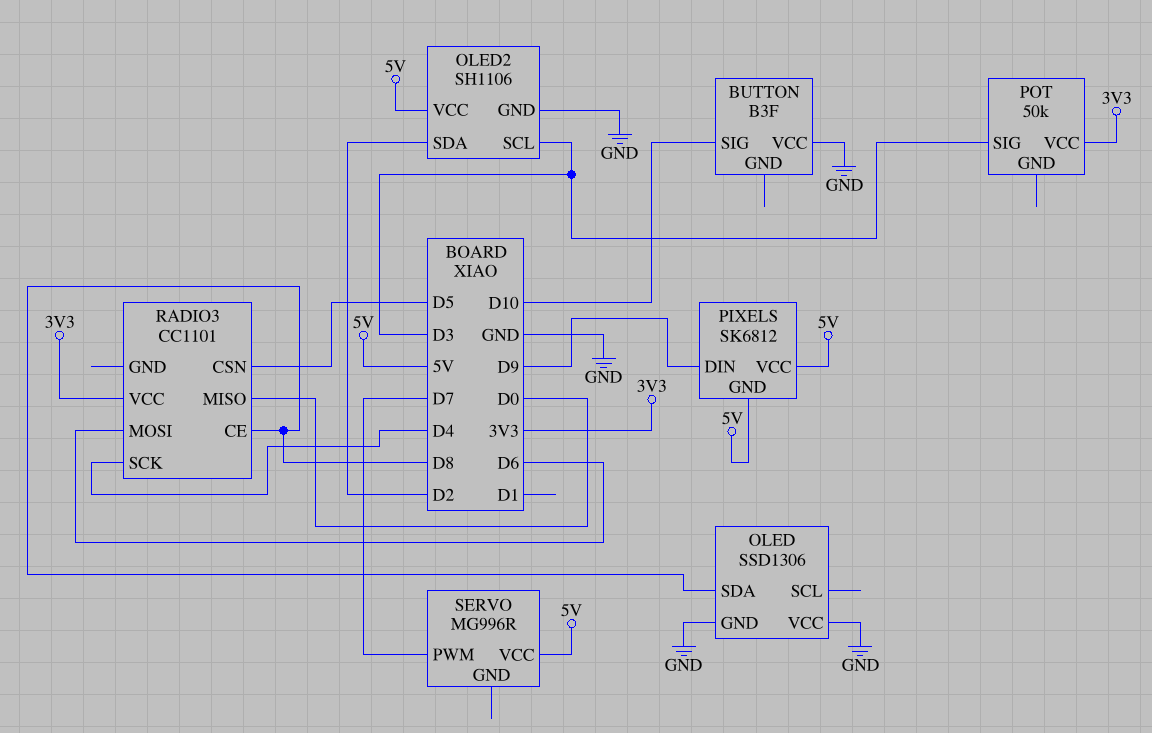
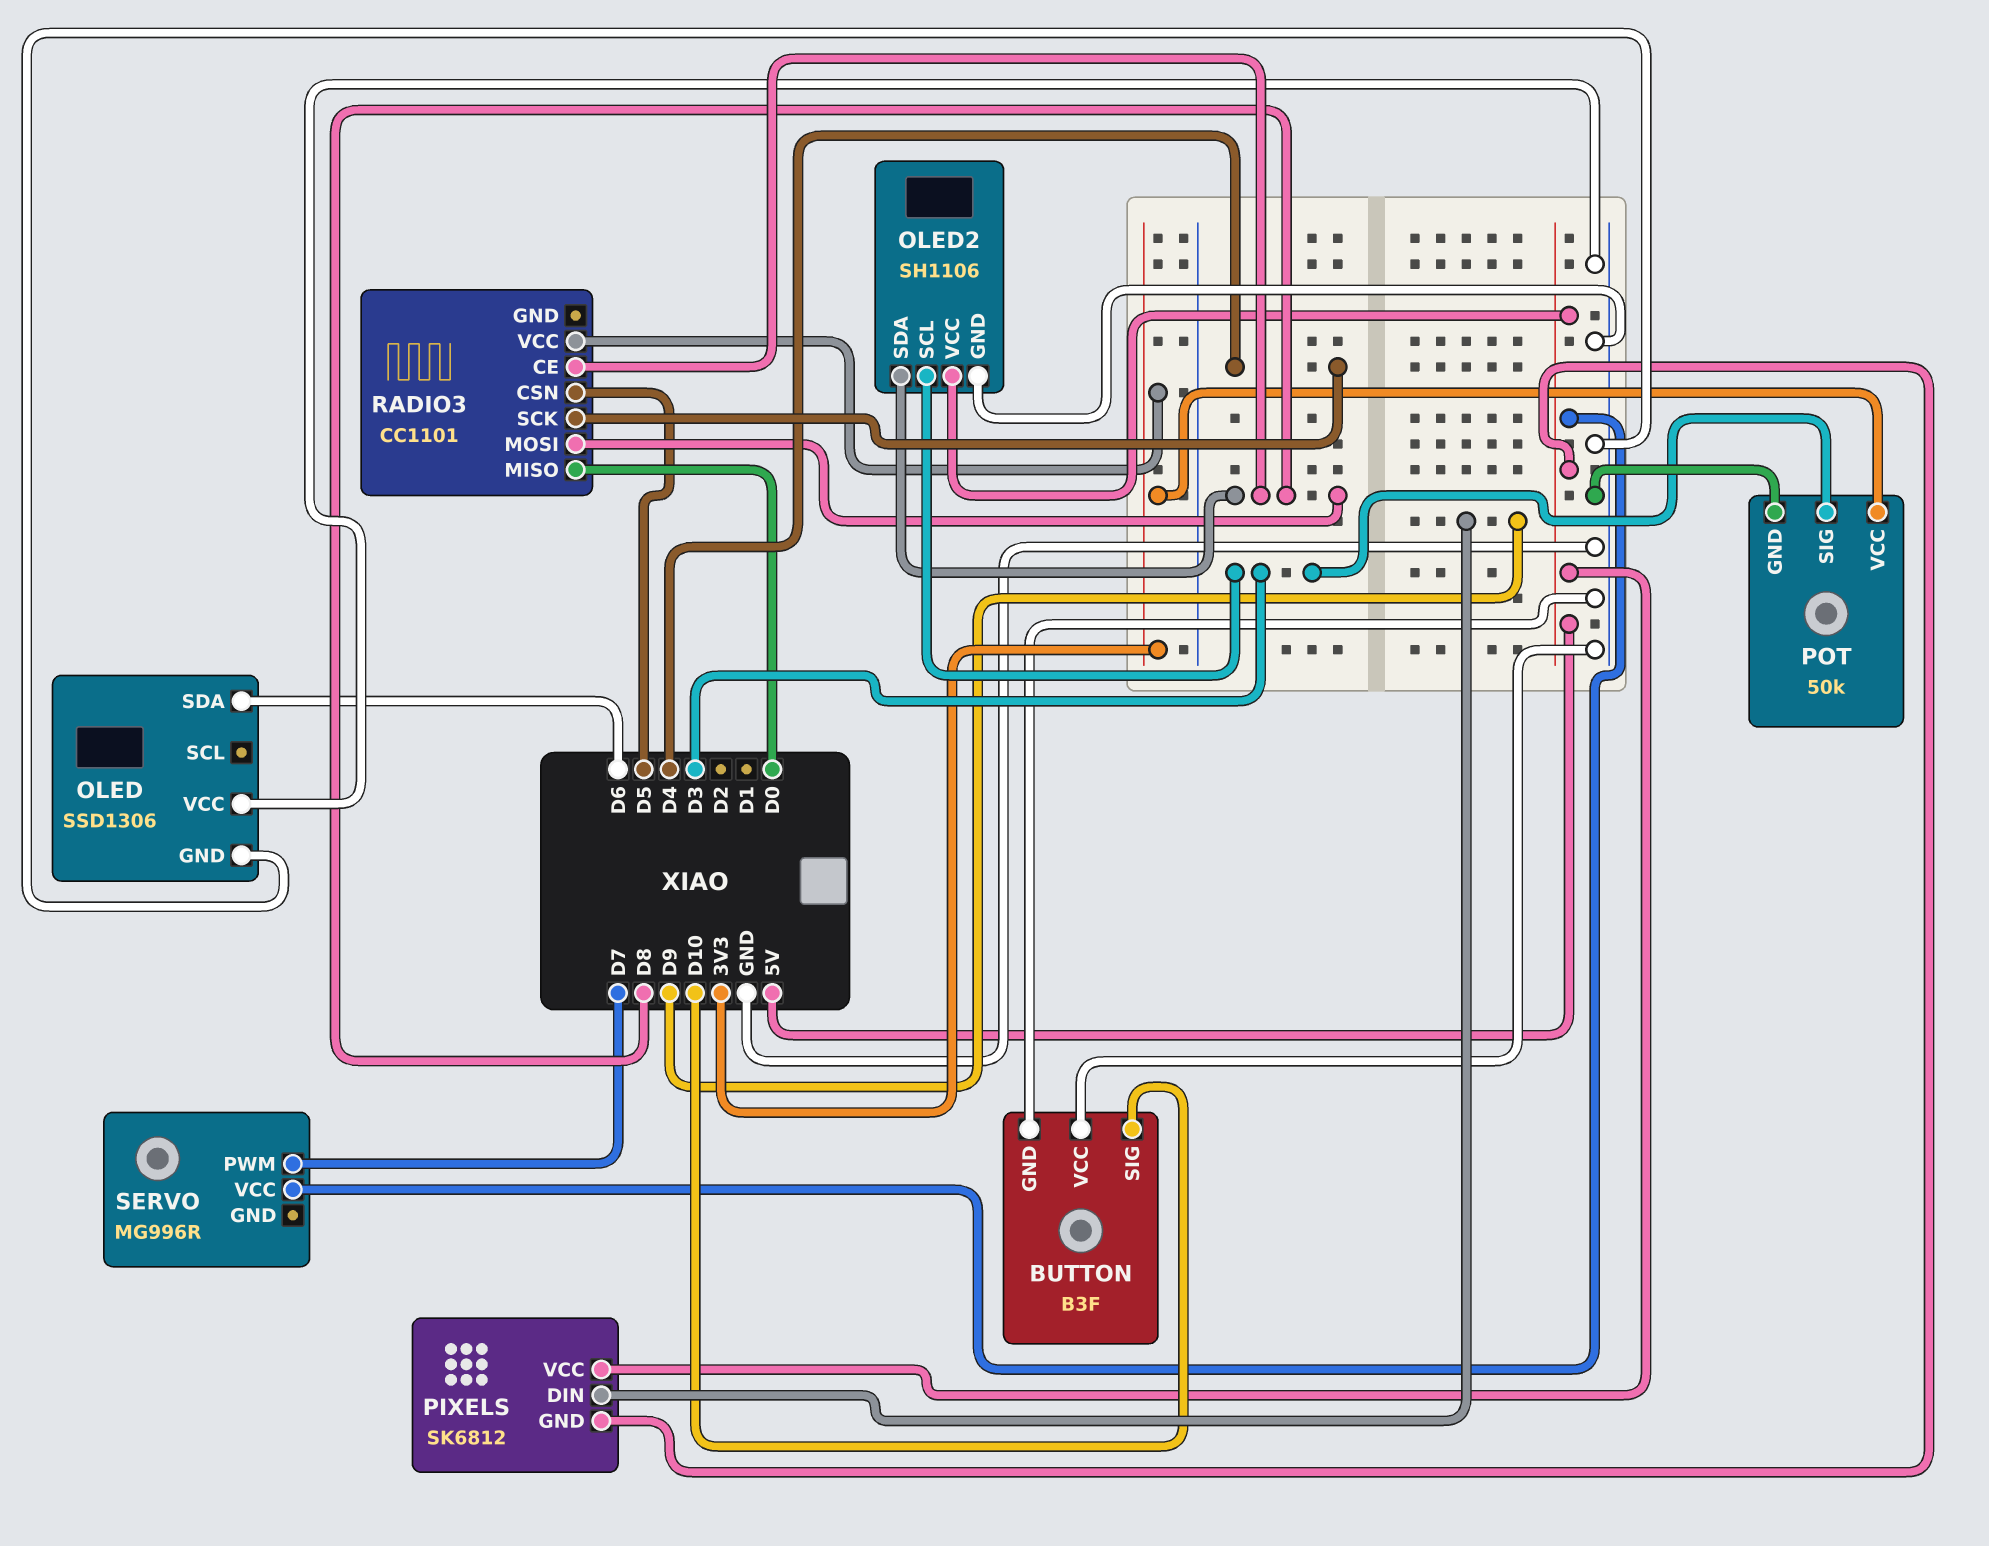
BUTTON pin GND: none -> GND
OLED pin SDA: D8 -> D6
OLED2 pin SDA: D2 -> D8
POT pin GND: none -> GND
RADIO3 pin MOSI: D6 -> D8

